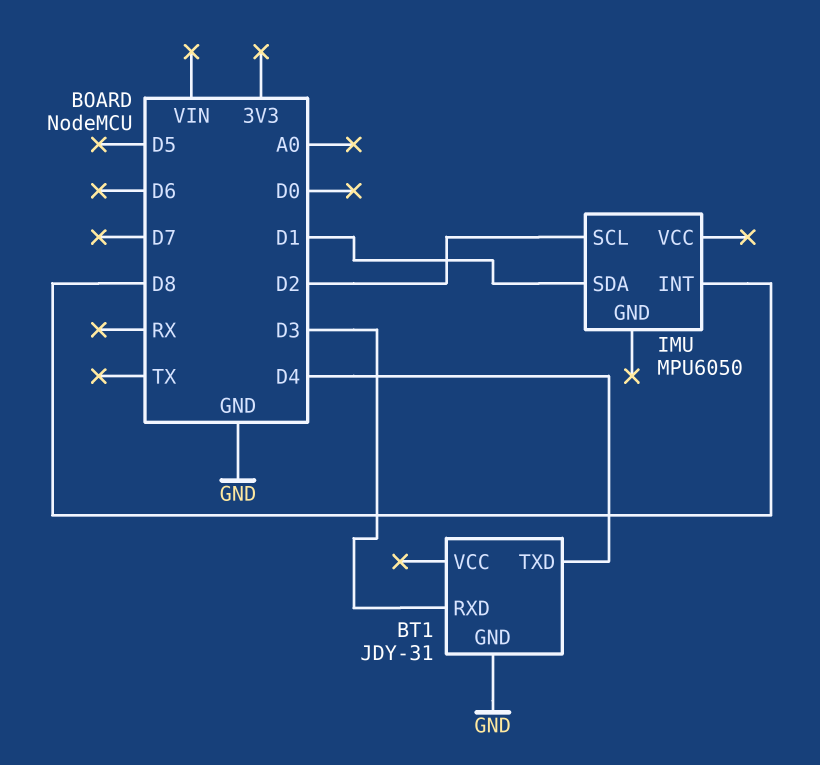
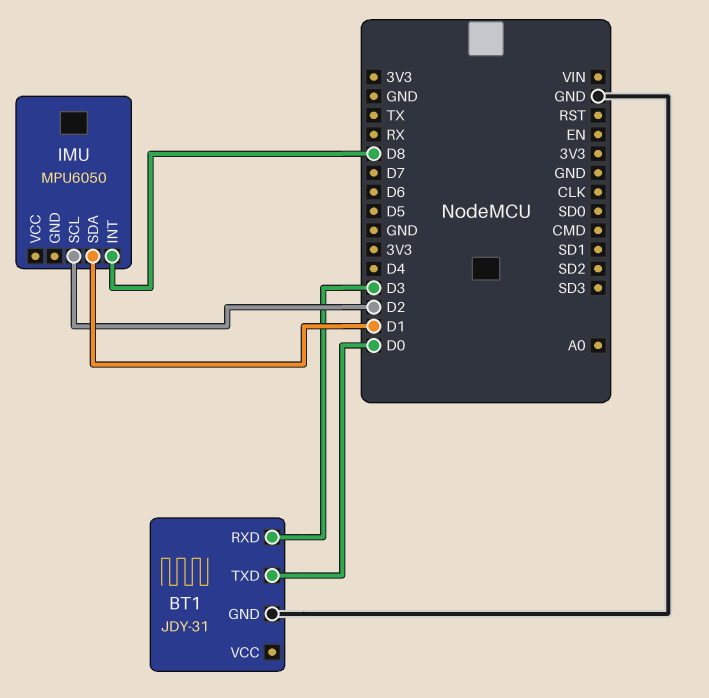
BT1 pin TXD: D4 -> D0

